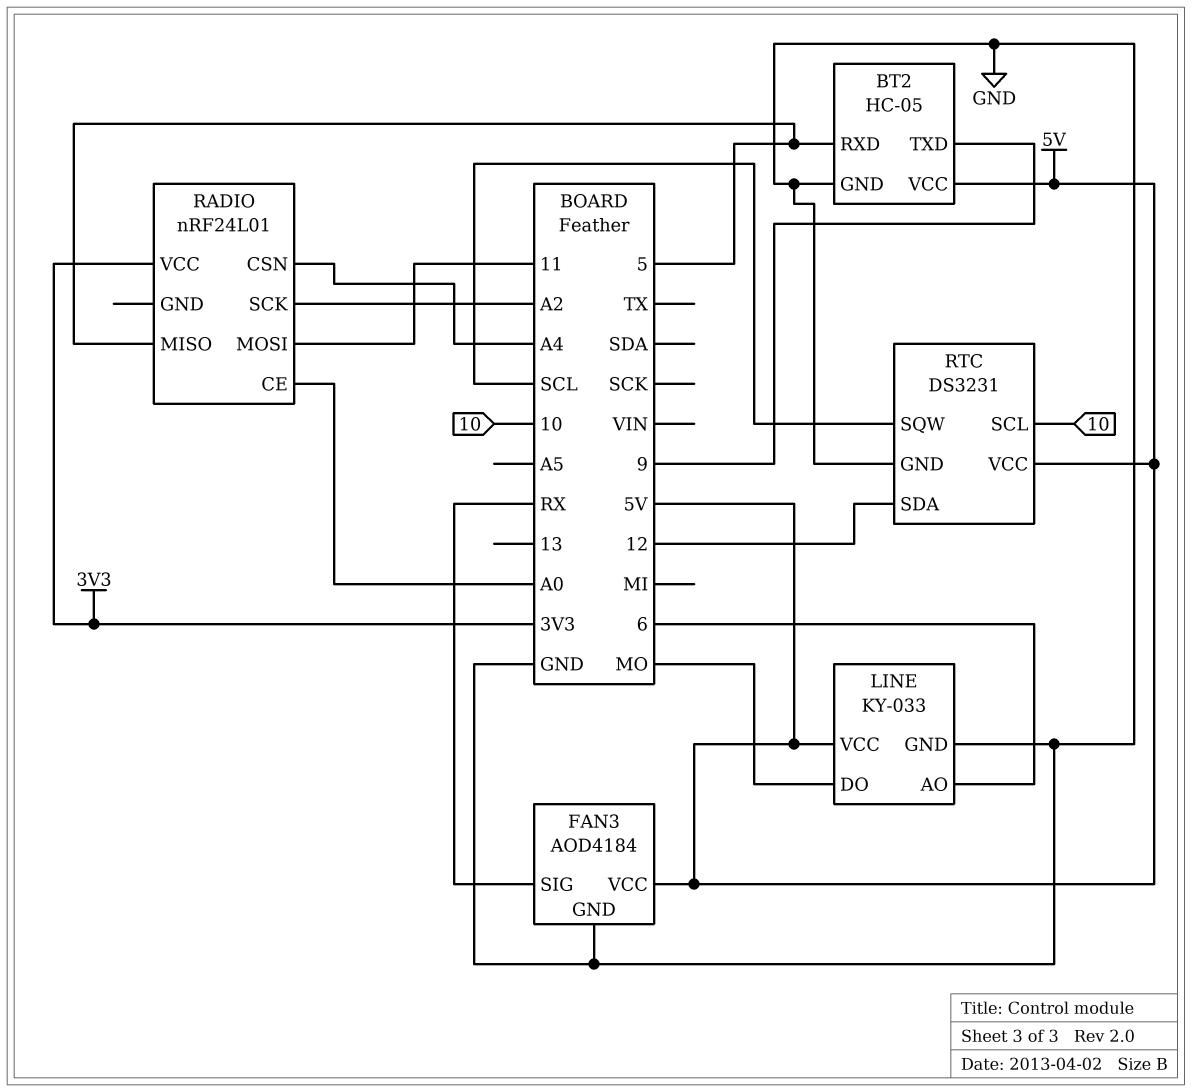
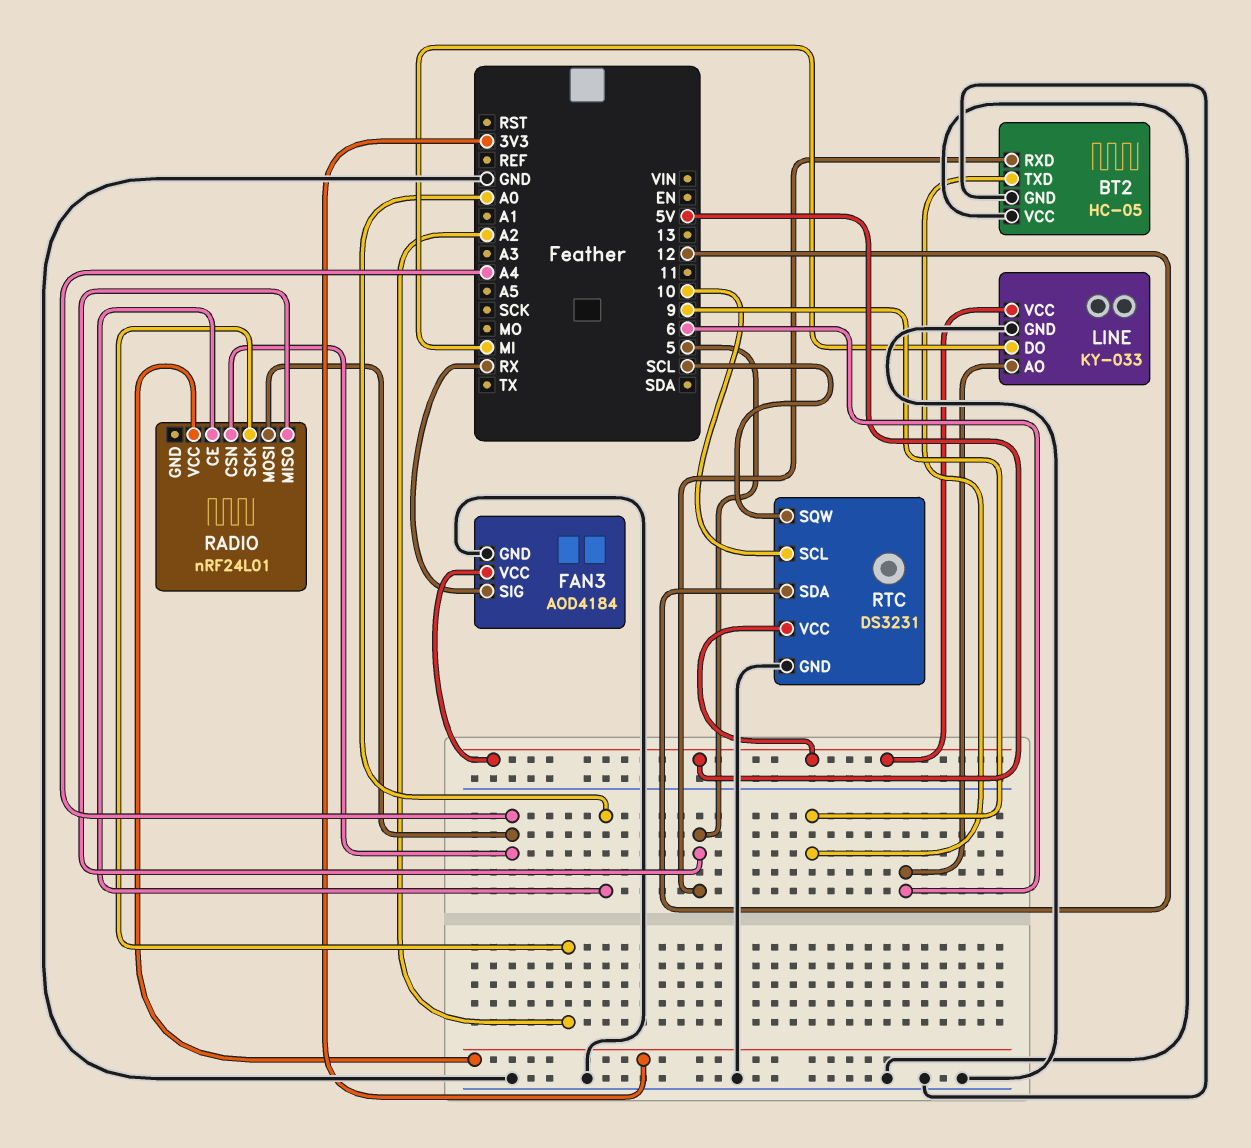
BT2 pin VCC: 5V -> GND
LINE pin DO: MO -> MI
RADIO pin MOSI: 11 -> A4

